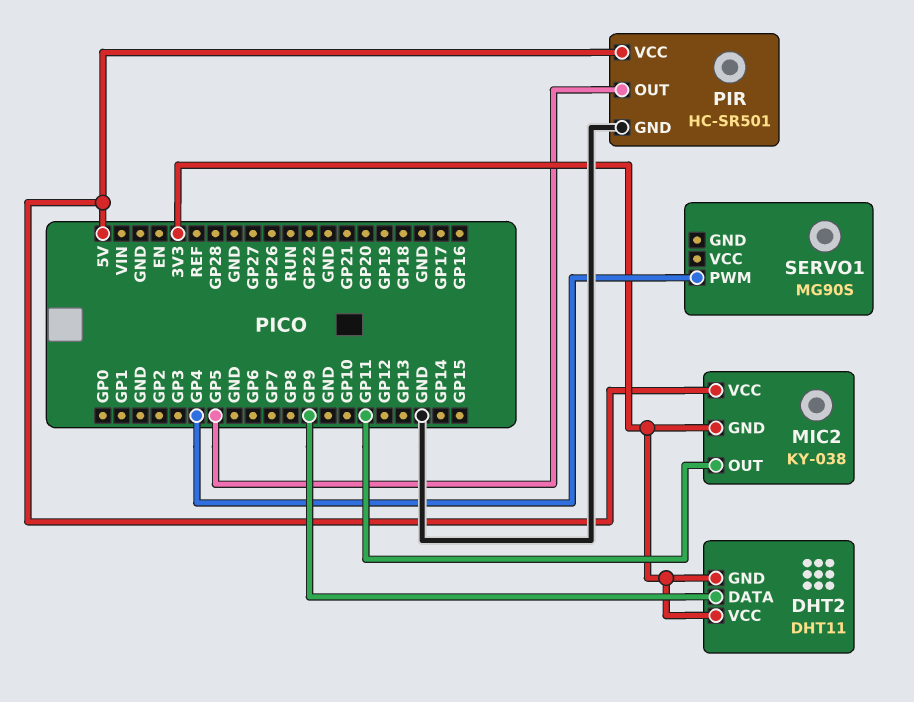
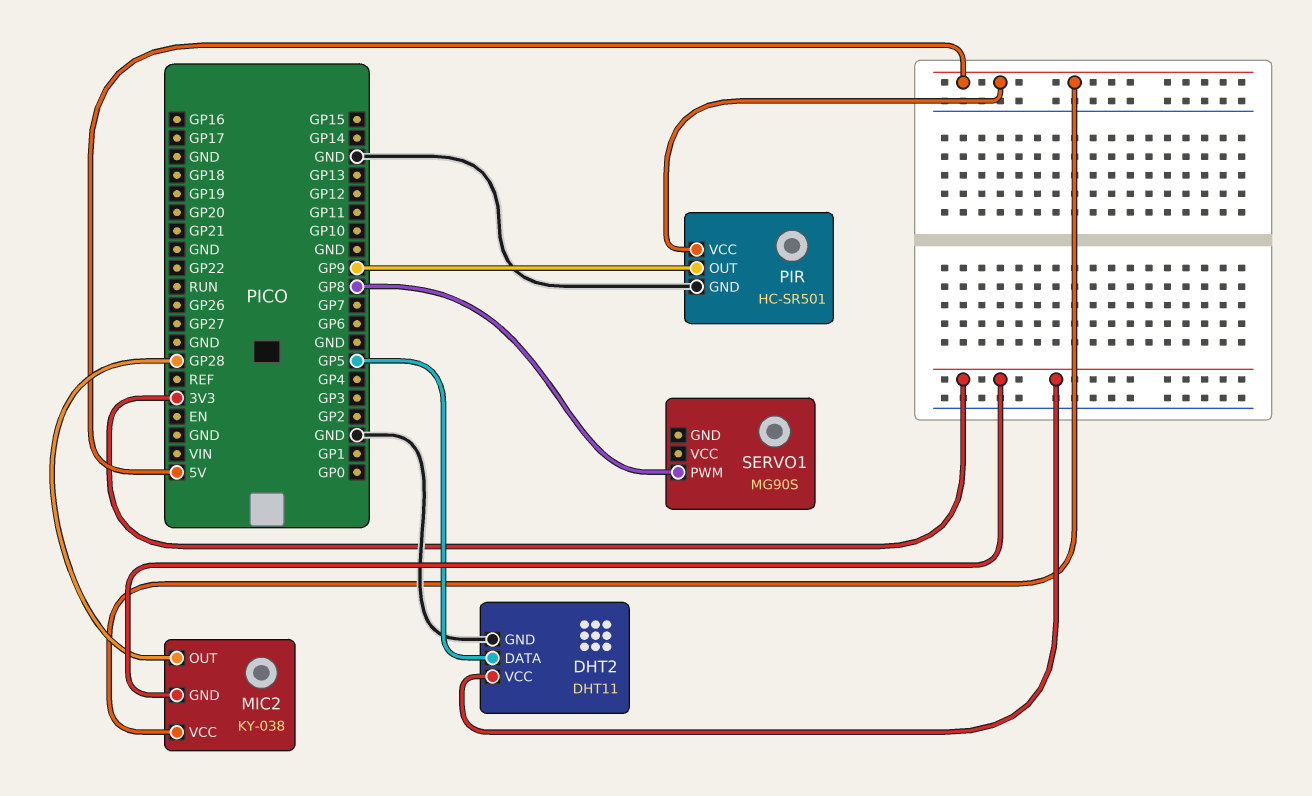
DHT2 pin DATA: GP9 -> GP5
DHT2 pin GND: 3V3 -> GND
MIC2 pin OUT: GP11 -> GP28
PIR pin OUT: GP5 -> GP9
SERVO1 pin PWM: GP4 -> GP8

